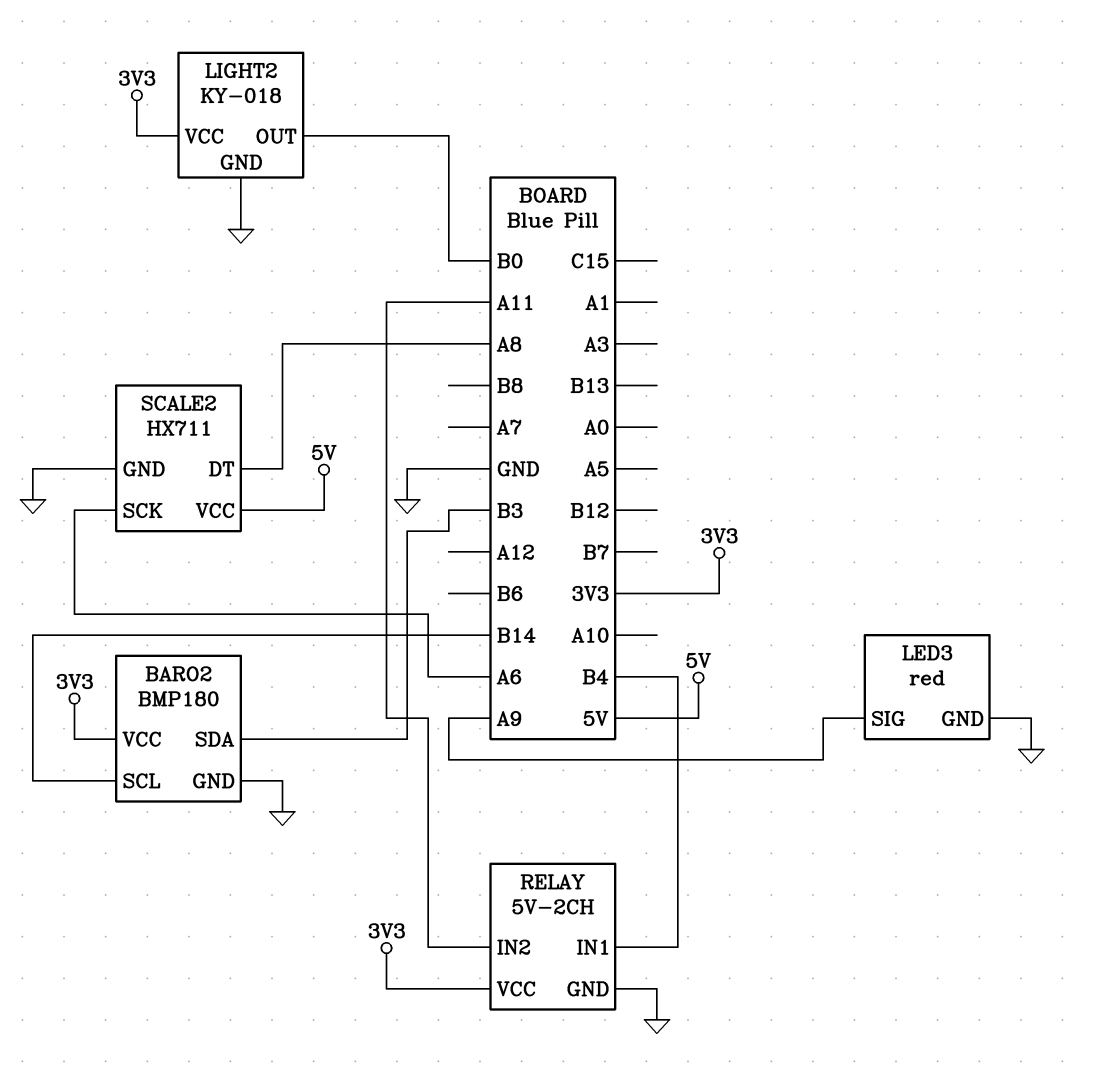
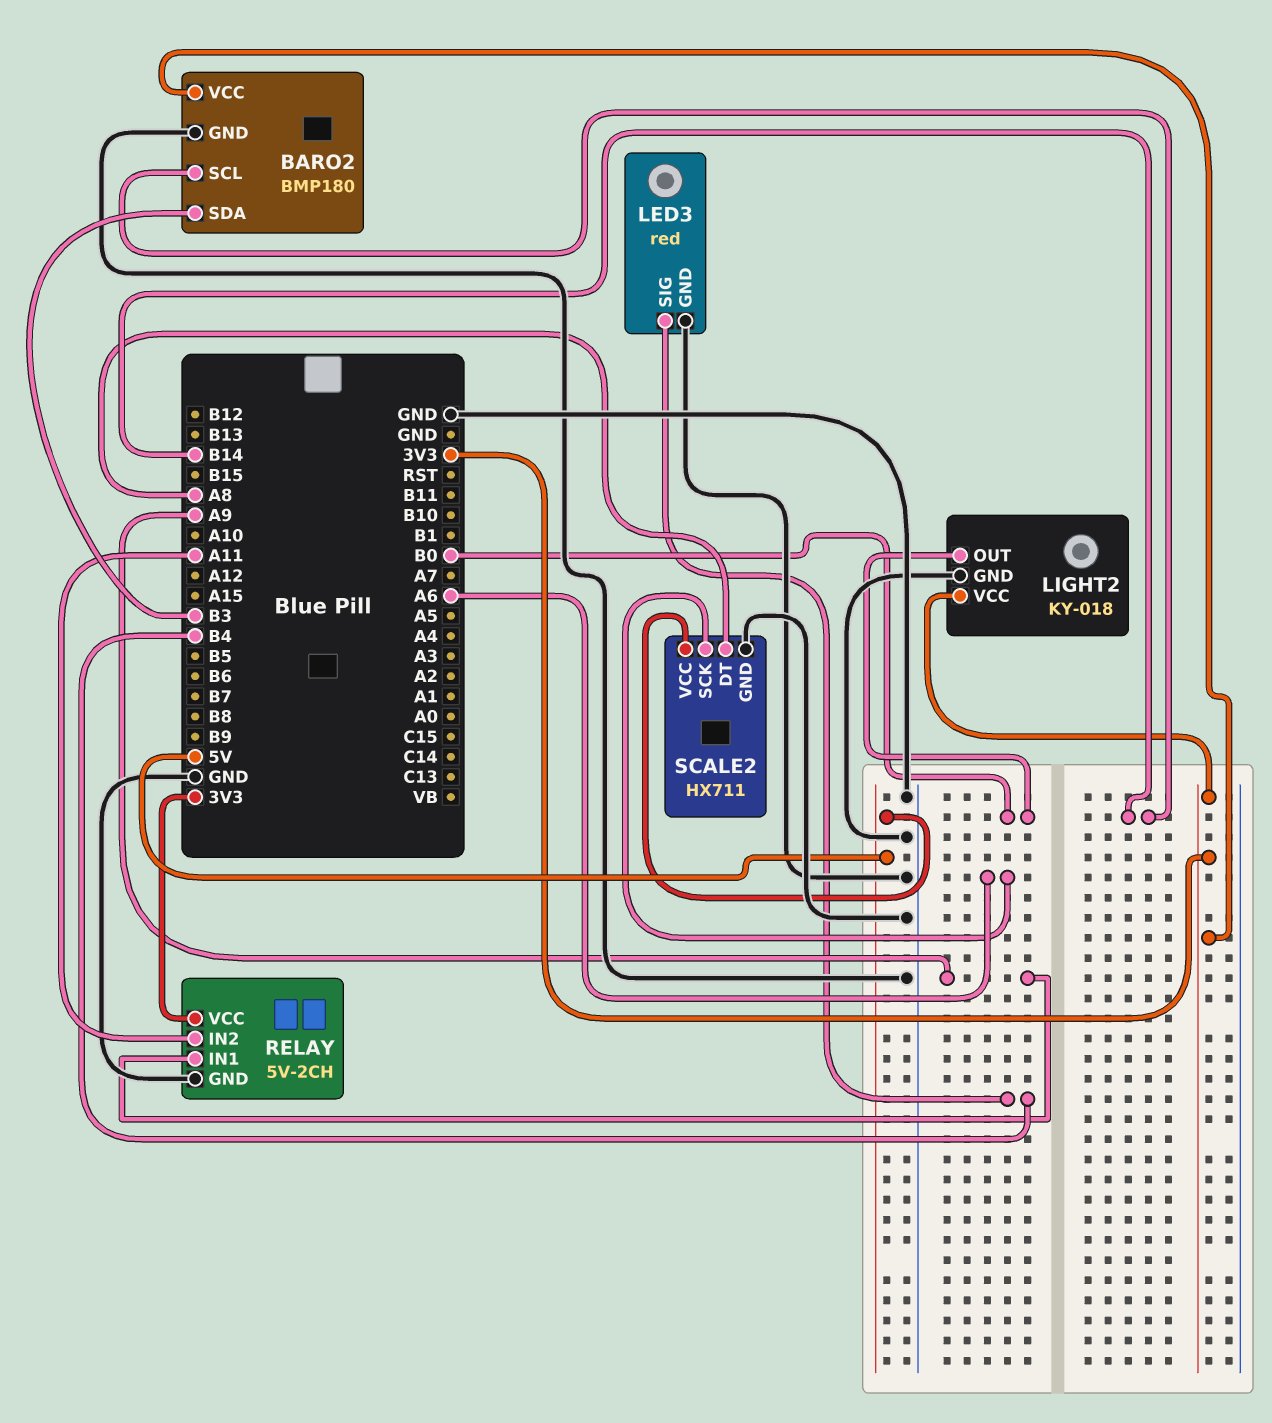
LED3 pin SIG: A9 -> B4
RELAY pin IN1: B4 -> A9

